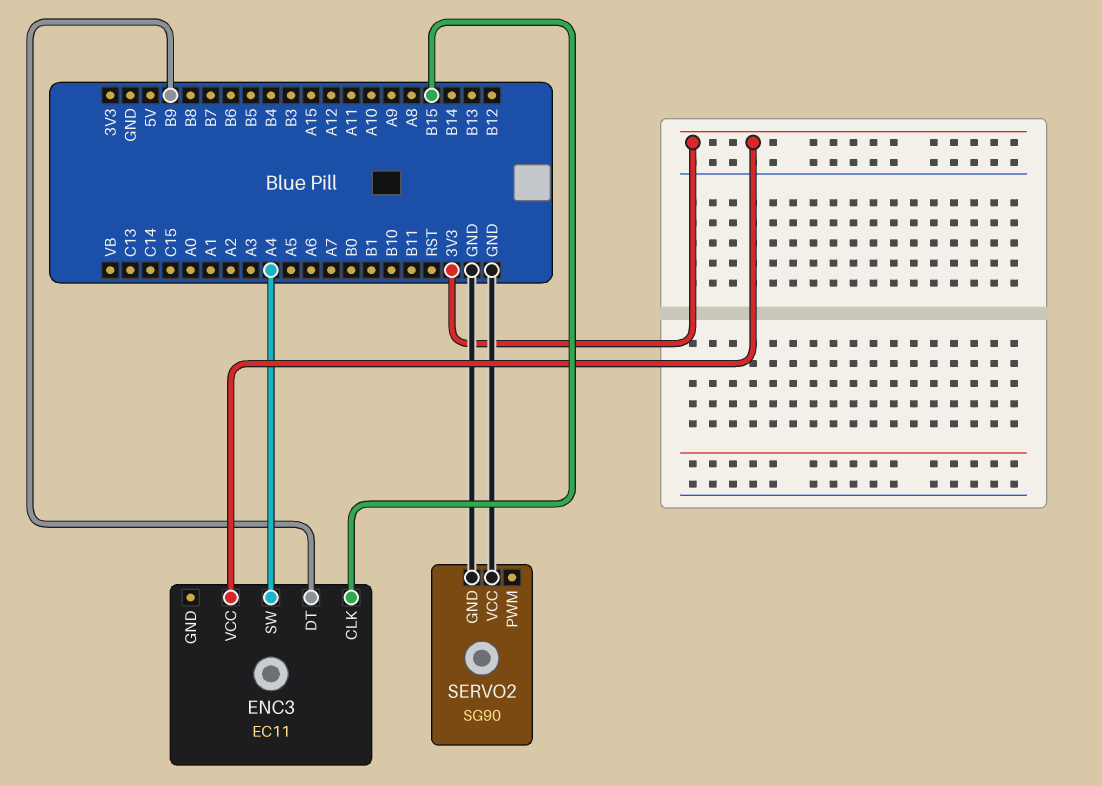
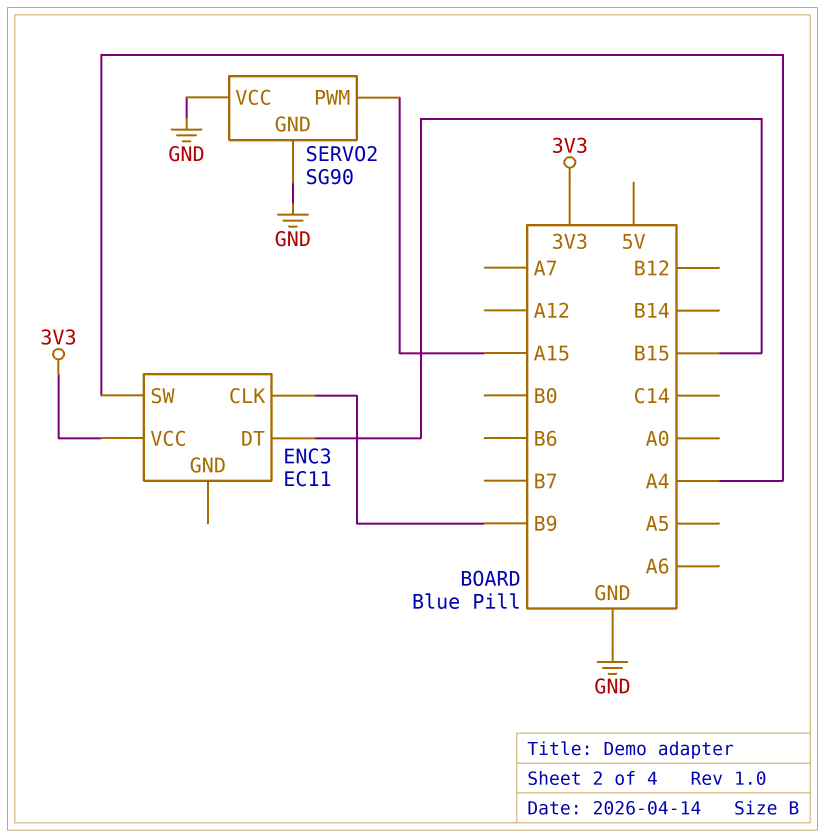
ENC3 pin CLK: B15 -> B9
ENC3 pin DT: B9 -> B15
SERVO2 pin PWM: none -> A15

